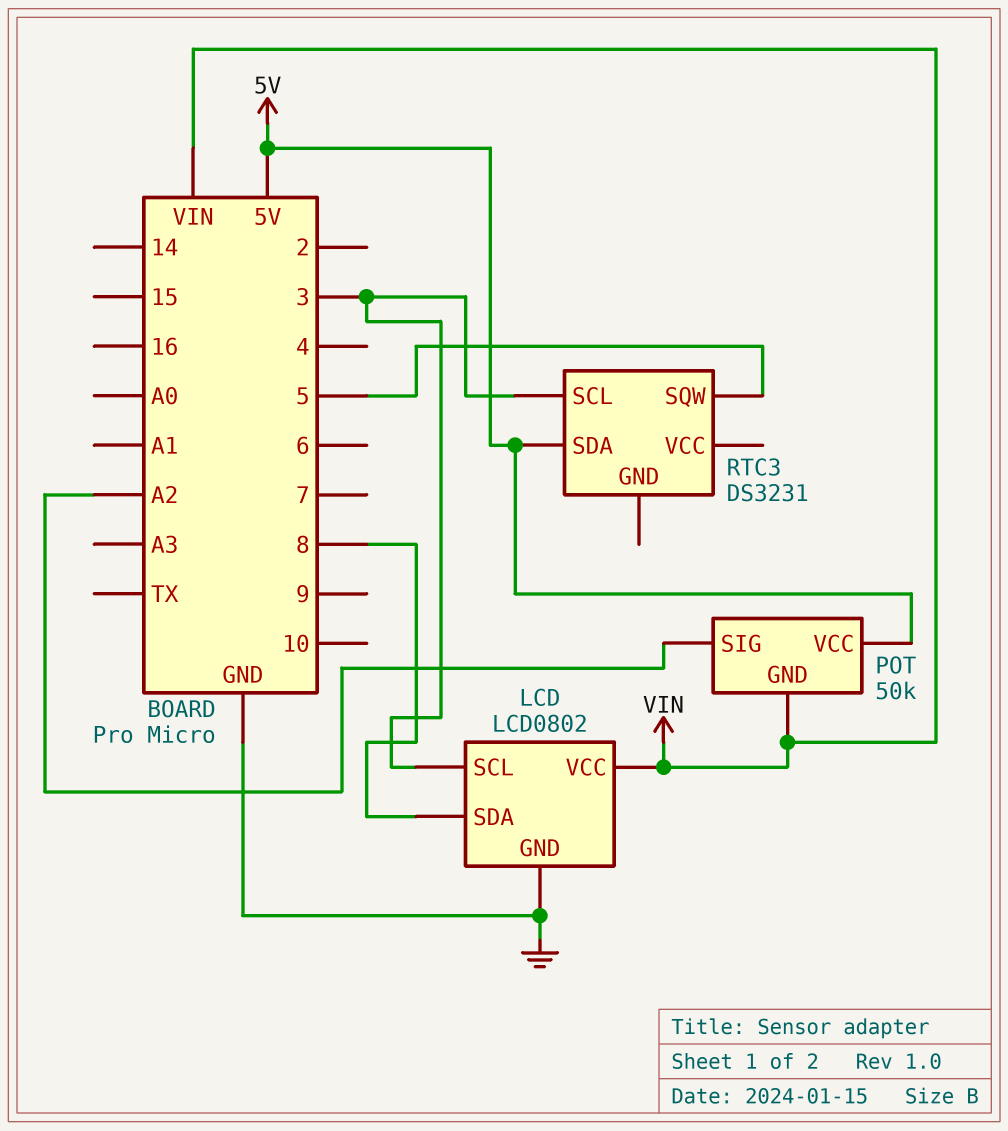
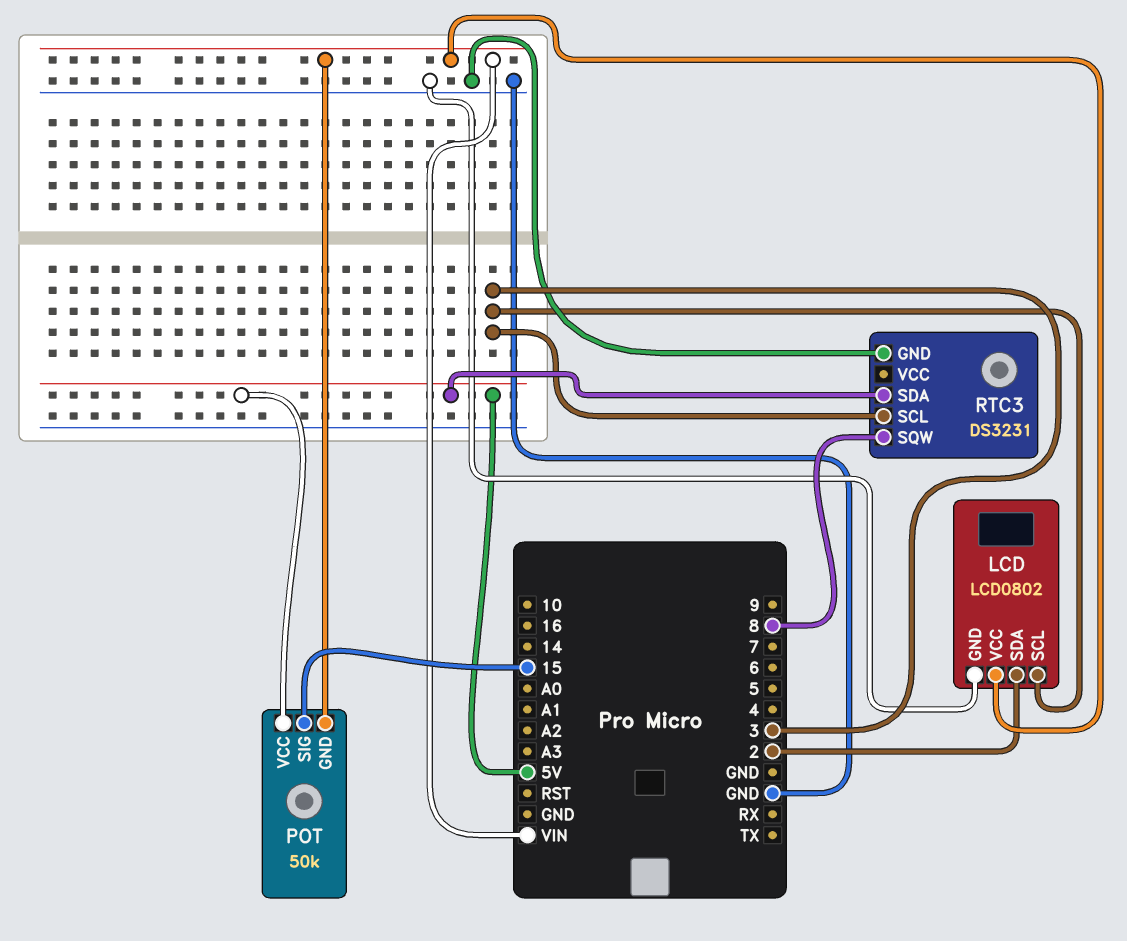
LCD pin SDA: 8 -> 2
POT pin SIG: A2 -> 15
RTC3 pin GND: none -> GND
RTC3 pin SQW: 5 -> 8

